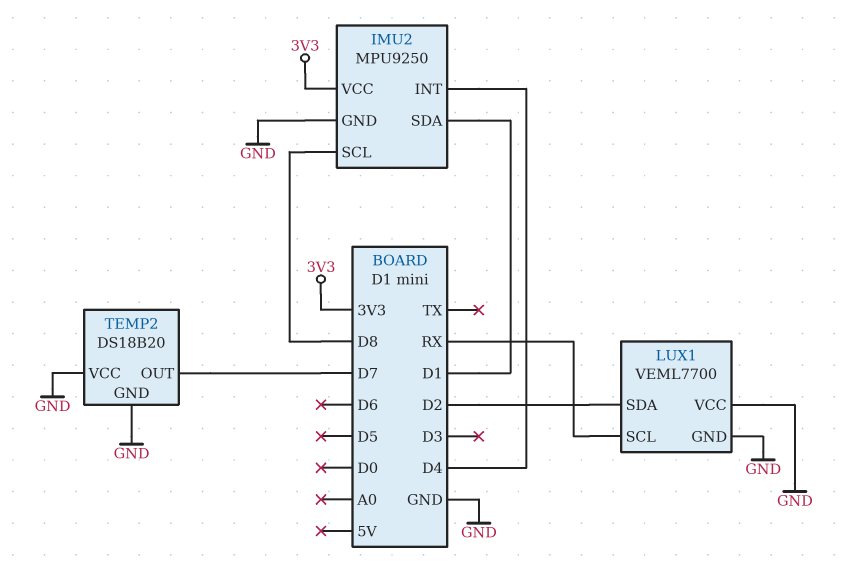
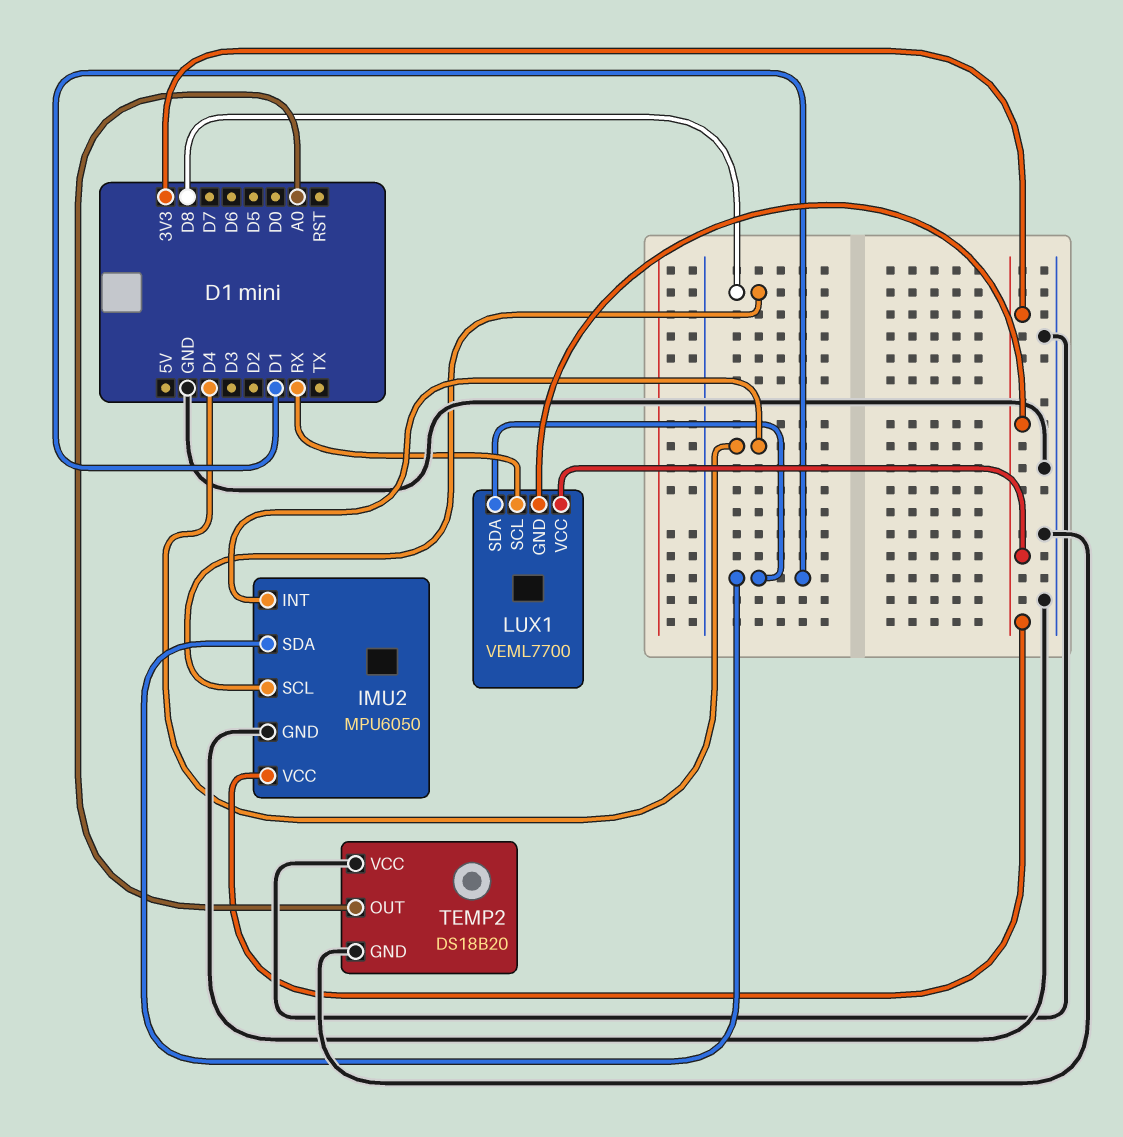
IMU2: MPU9250 -> MPU6050
LUX1 pin GND: GND -> 3V3
LUX1 pin SDA: D2 -> D1
LUX1 pin VCC: GND -> 3V3
TEMP2 pin OUT: D7 -> A0

